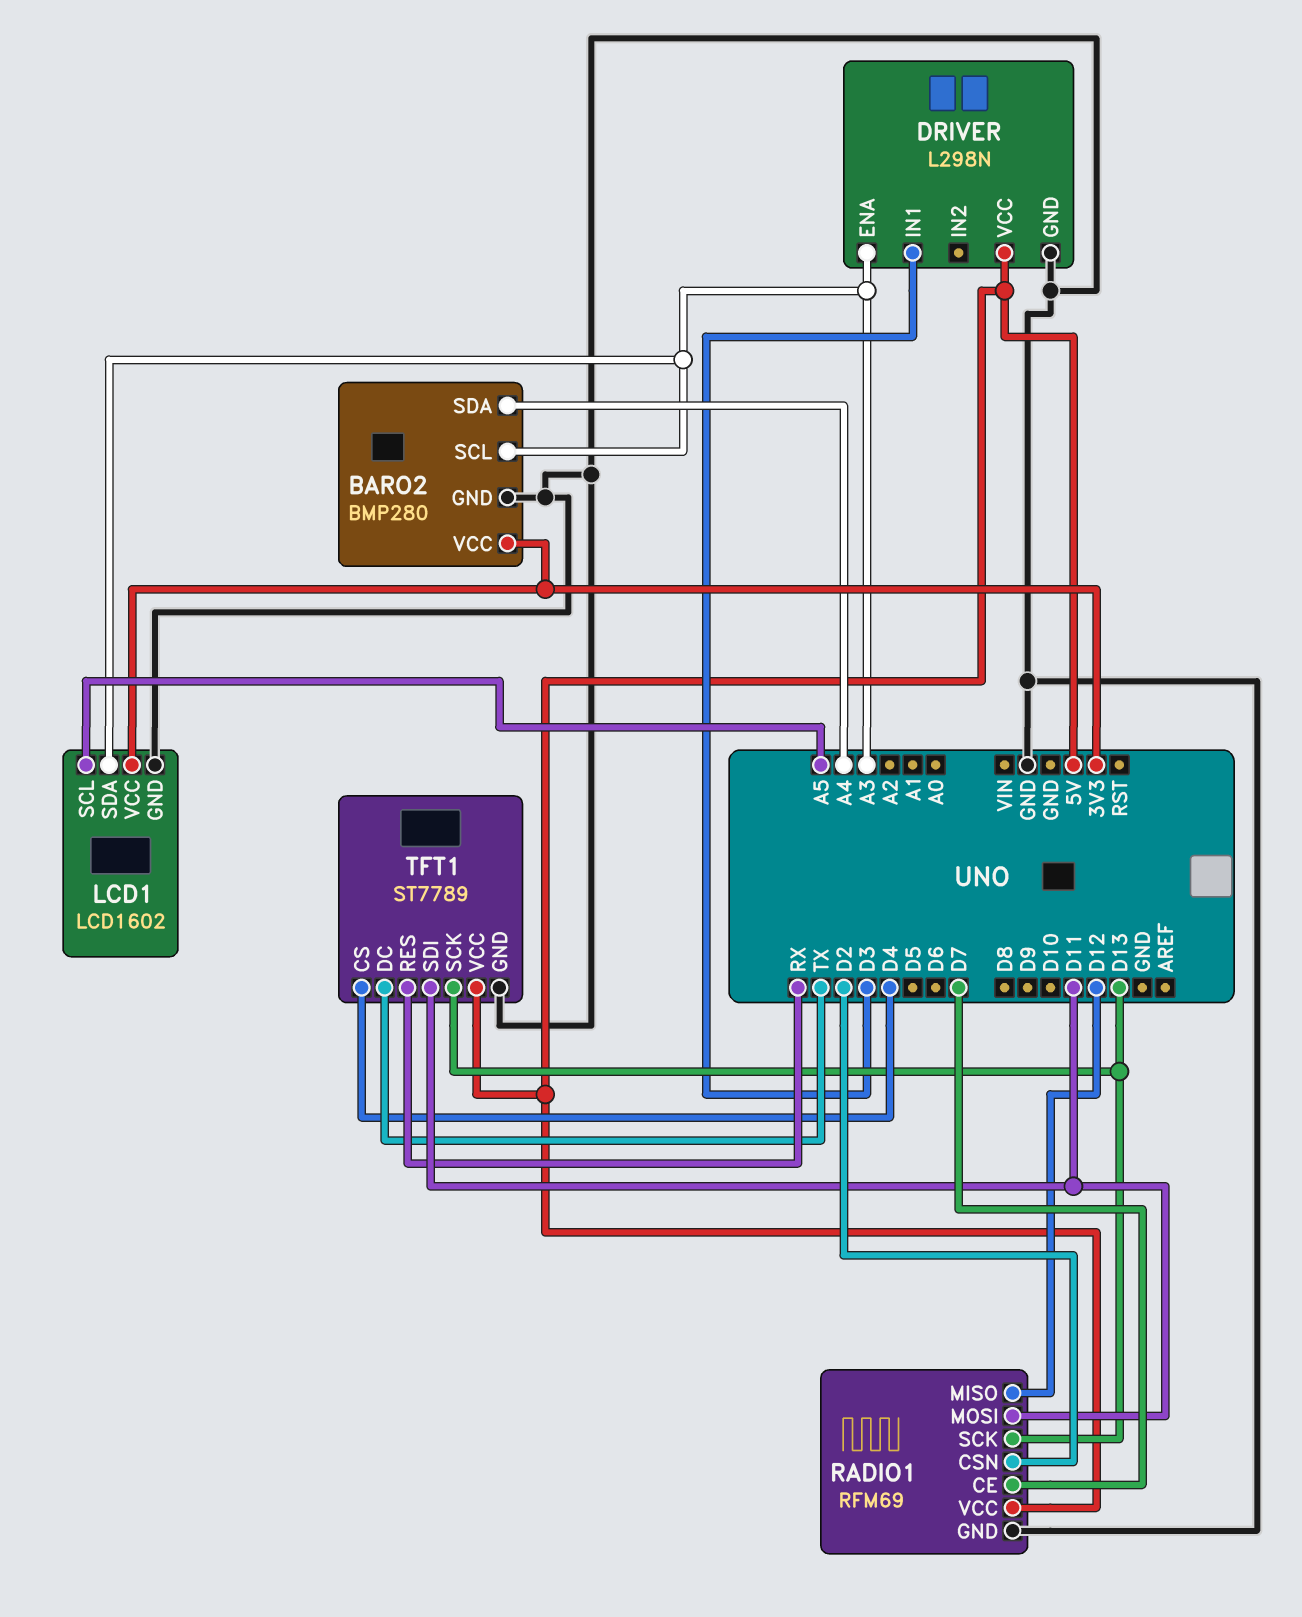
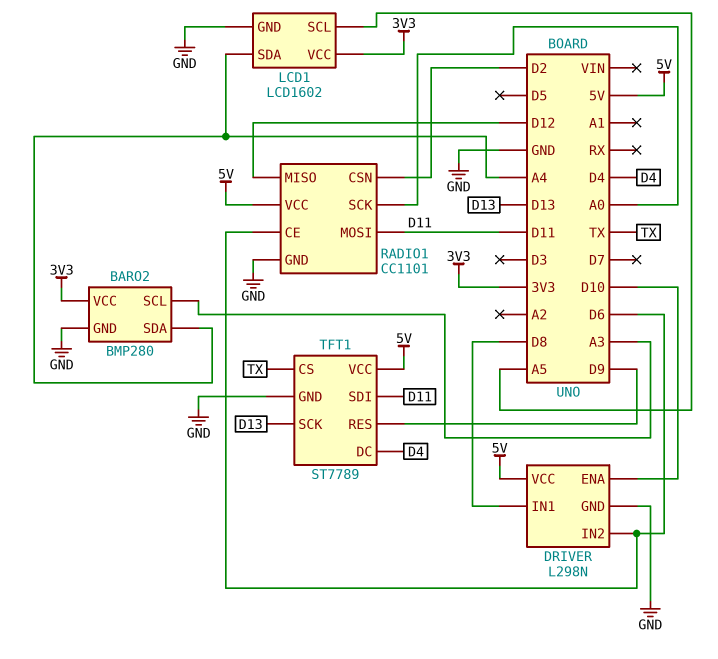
DRIVER pin ENA: A3 -> D10
DRIVER pin IN1: D3 -> D8
DRIVER pin IN2: none -> D6
LCD1 pin SDA: A3 -> A4
RADIO1: RFM69 -> CC1101
RADIO1 pin CE: D7 -> D6
RADIO1 pin SCK: D13 -> A0
TFT1 pin CS: D4 -> TX
TFT1 pin DC: TX -> D4
TFT1 pin RES: RX -> D9

